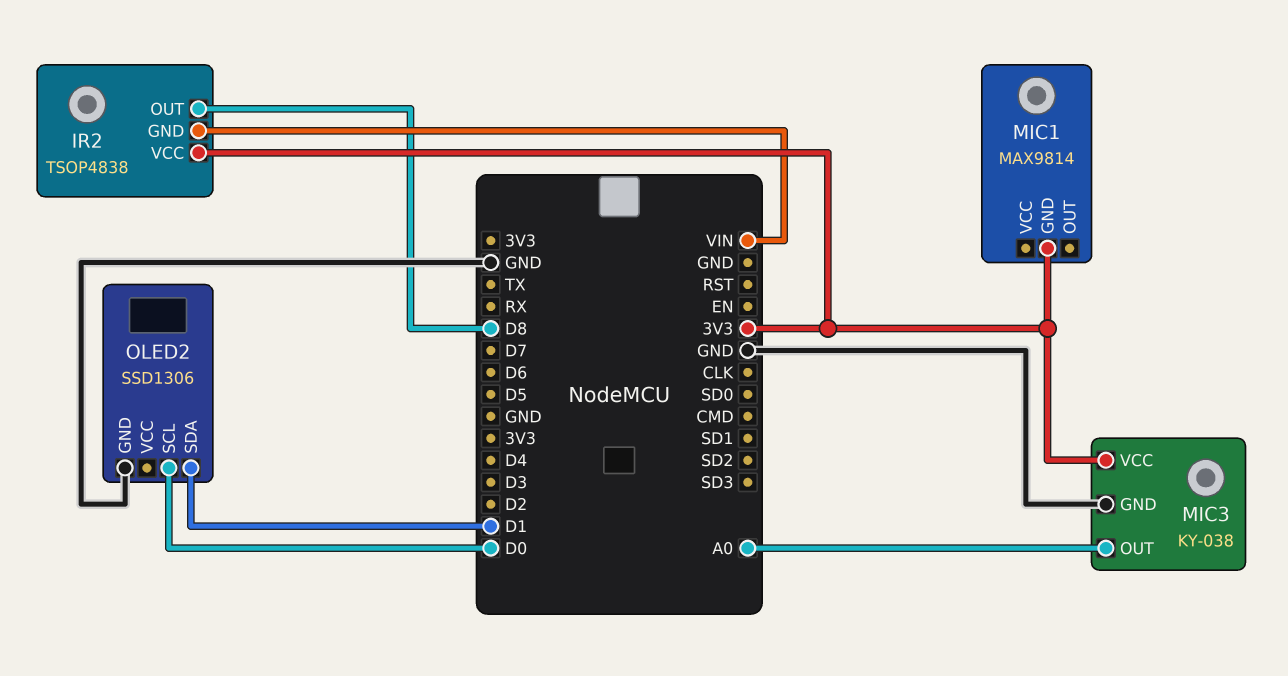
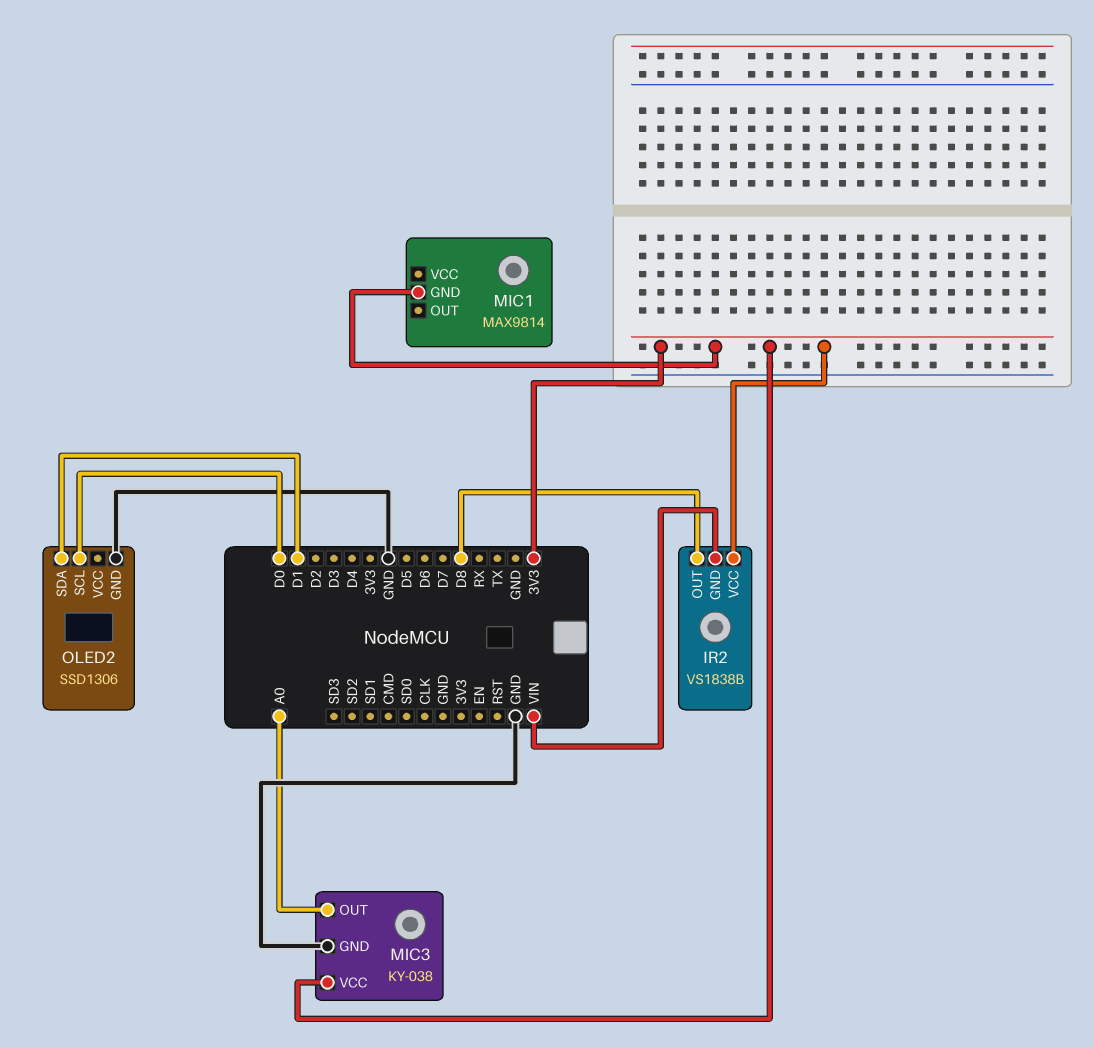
IR2: TSOP4838 -> VS1838B

